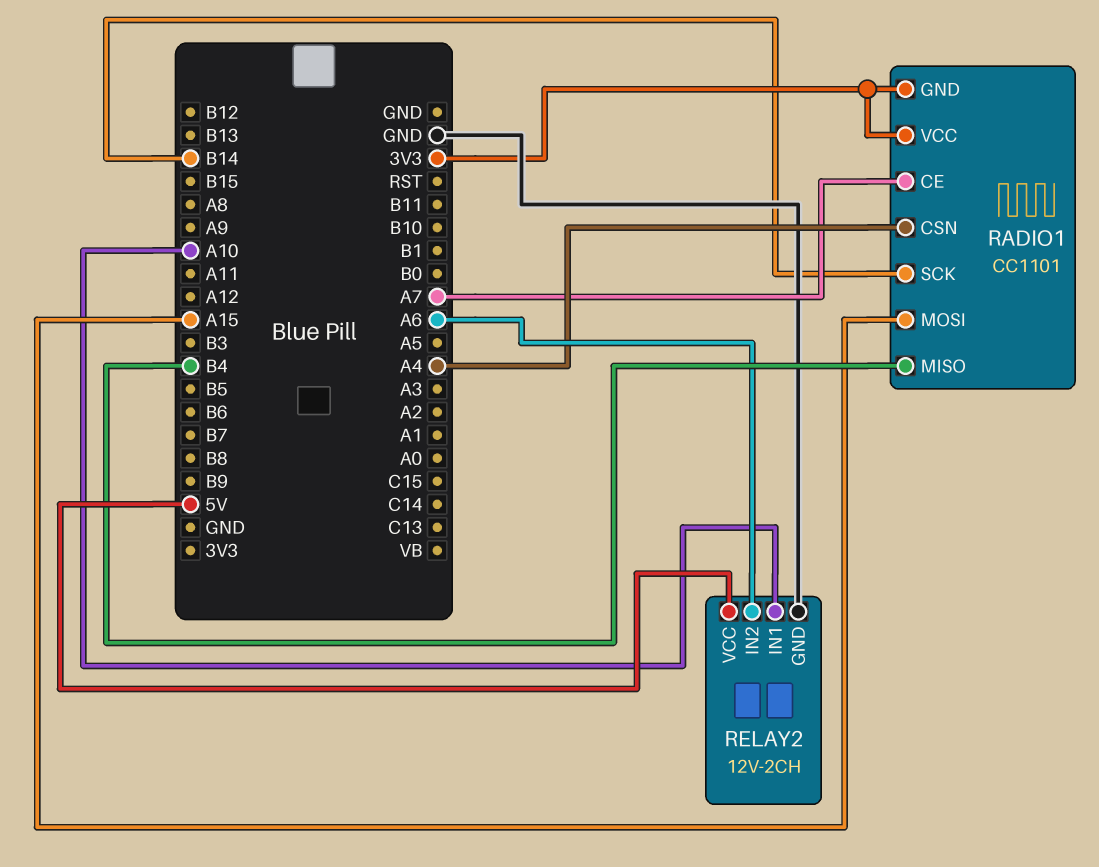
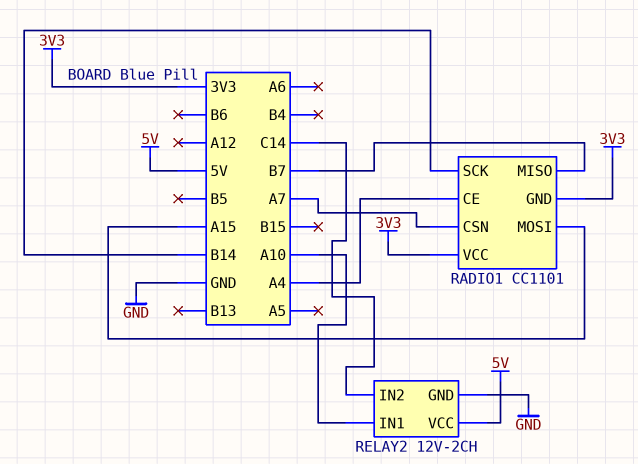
RADIO1 pin CE: A7 -> A4
RADIO1 pin CSN: A4 -> A7
RADIO1 pin MISO: B4 -> B7
RELAY2 pin IN2: A6 -> C14

